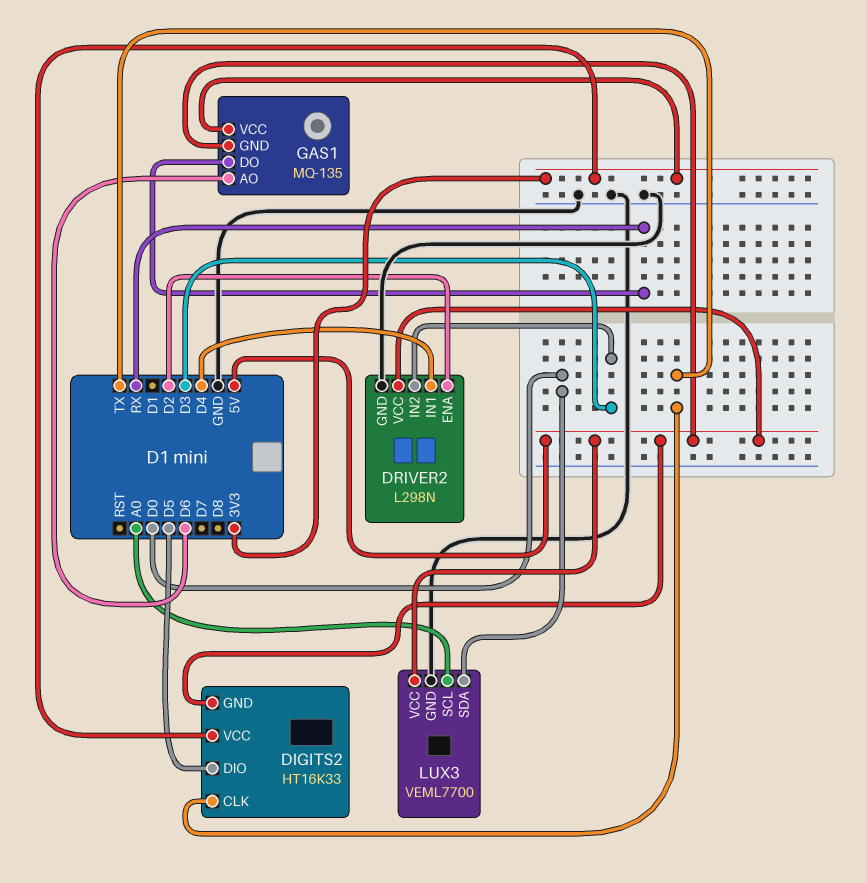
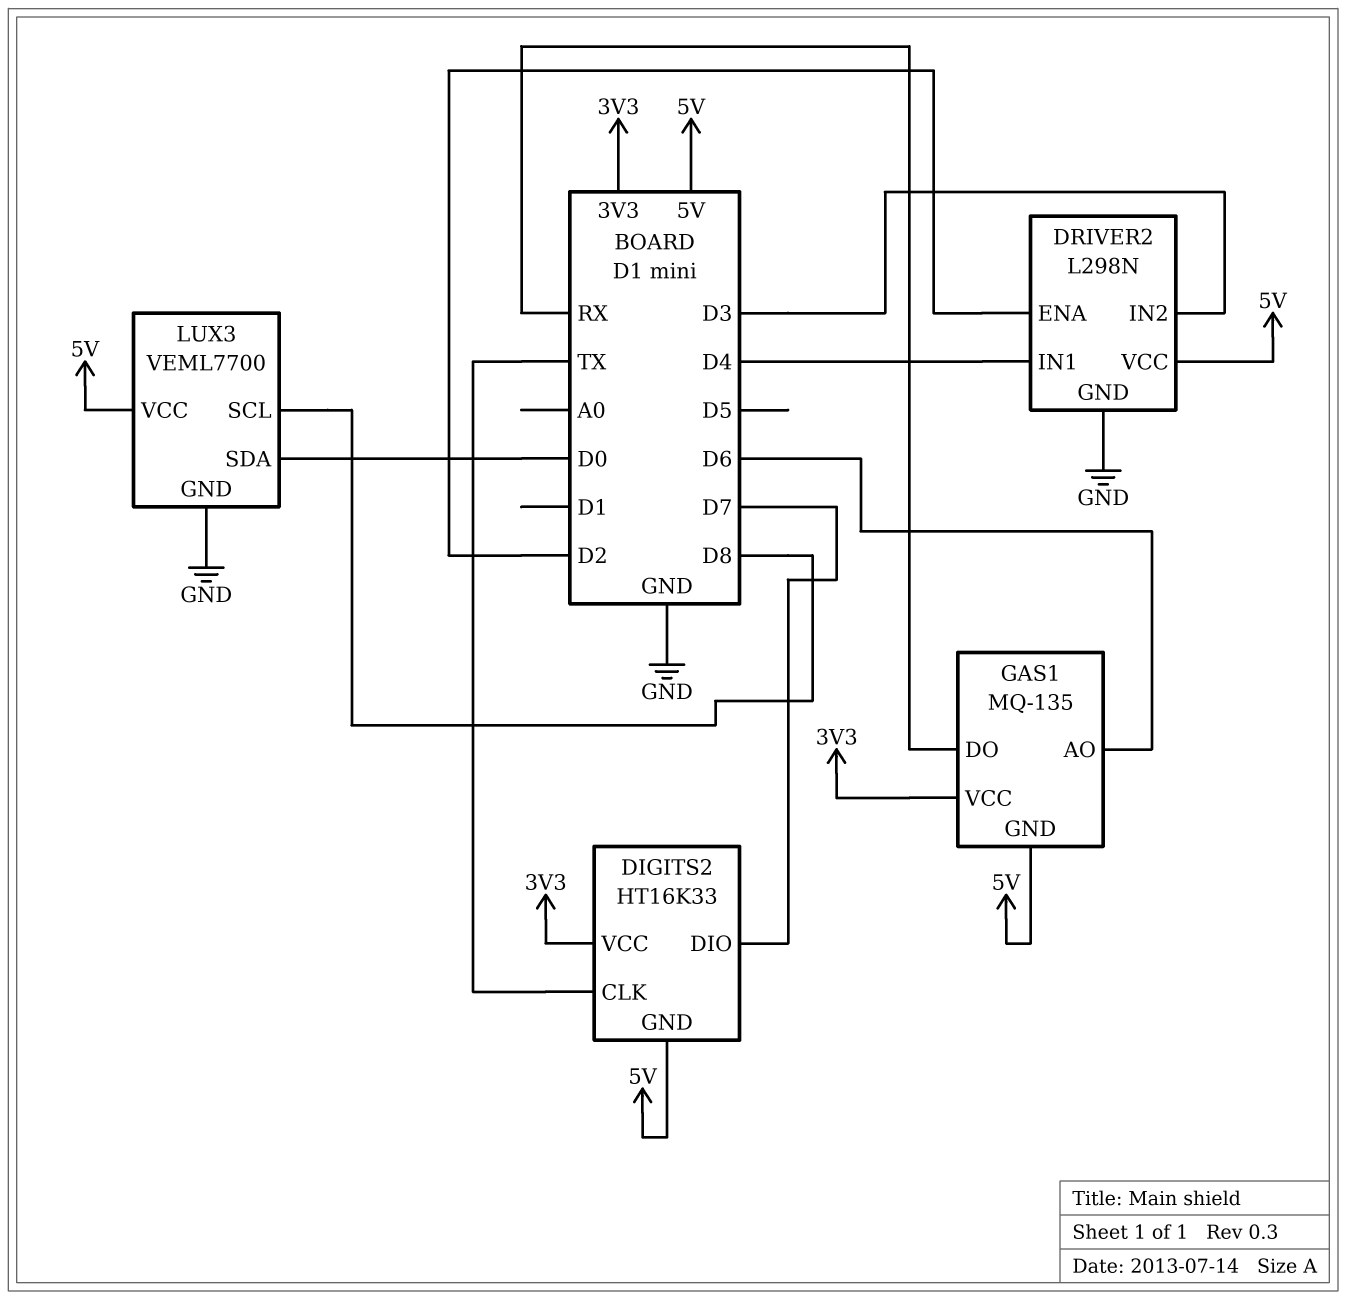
DIGITS2 pin DIO: D5 -> D7
LUX3 pin SCL: A0 -> D8

